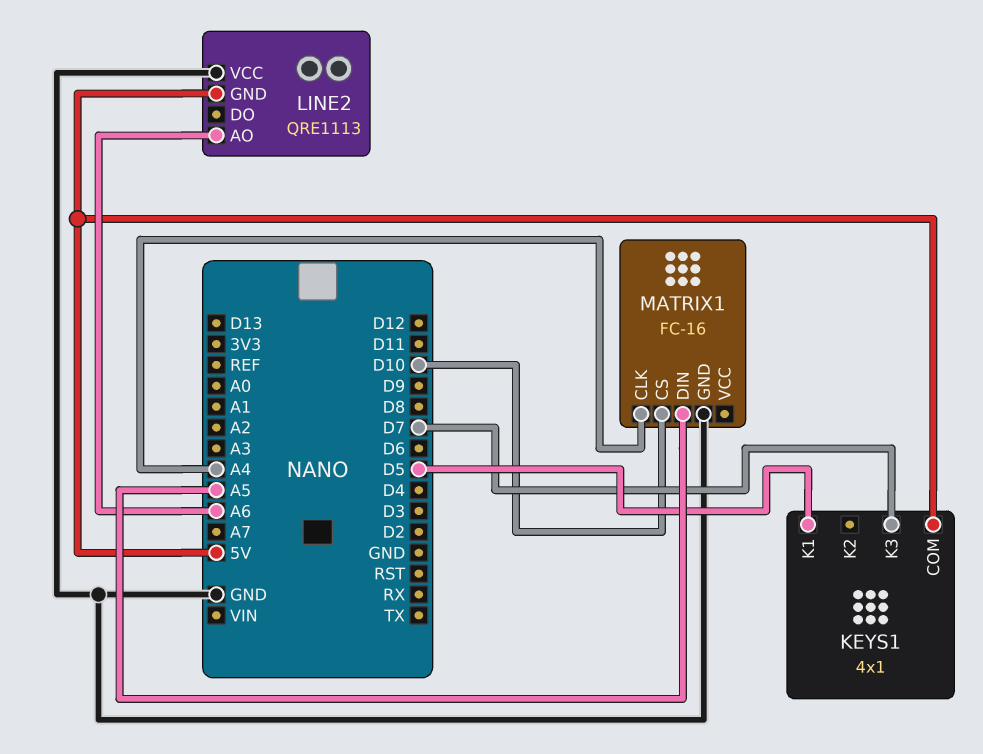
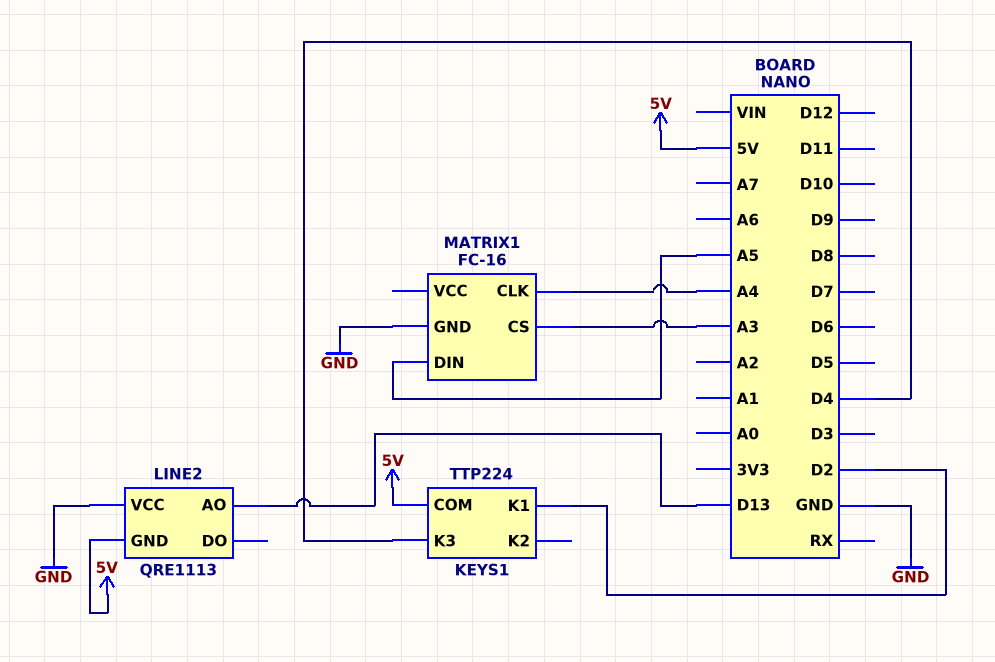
KEYS1: 4x1 -> TTP224
KEYS1 pin K1: D5 -> D2
KEYS1 pin K3: D7 -> D4
LINE2 pin AO: A6 -> D13
MATRIX1 pin CS: D10 -> A3

